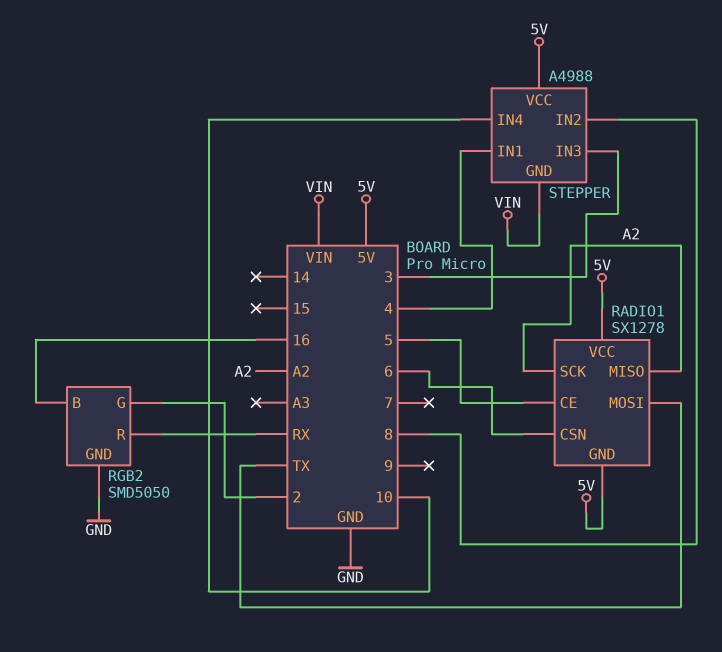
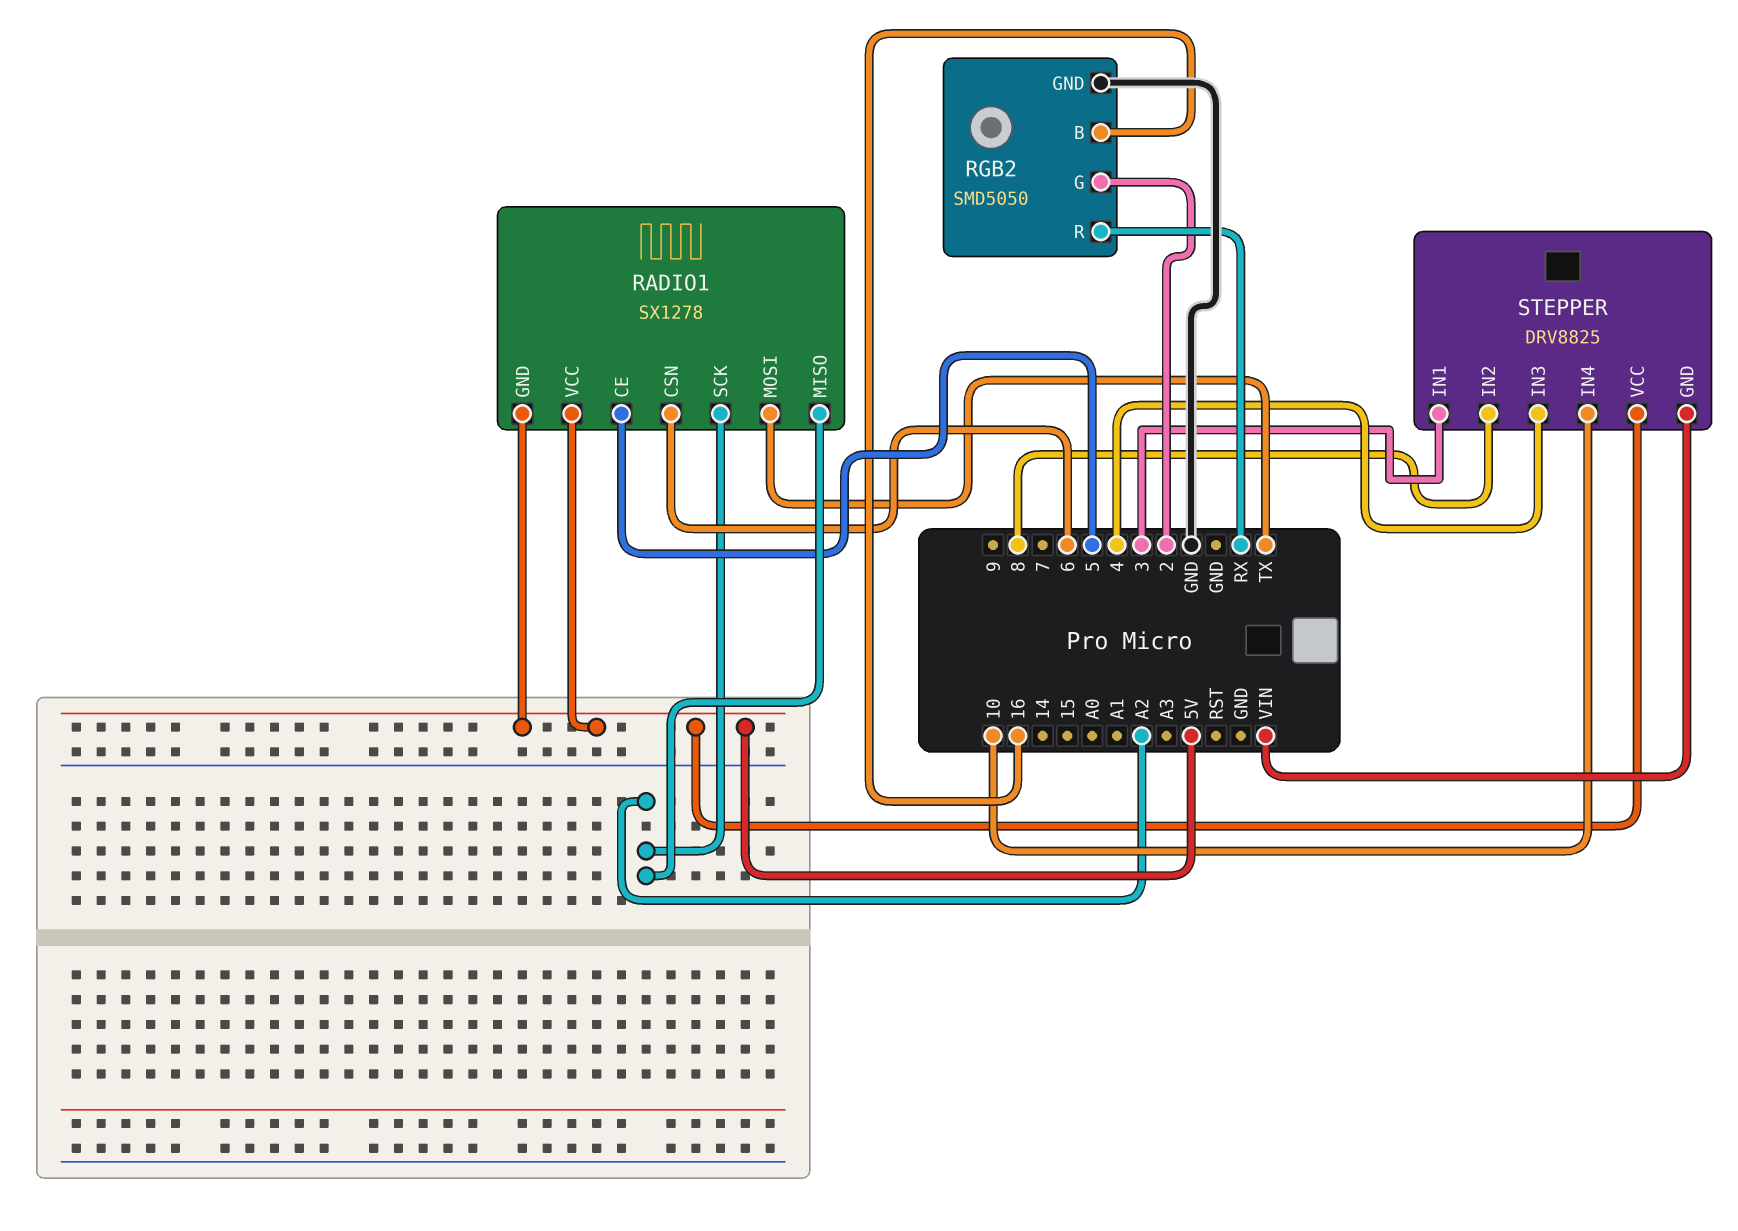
STEPPER: A4988 -> DRV8825
STEPPER pin IN1: 4 -> 3
STEPPER pin IN3: 3 -> 4

